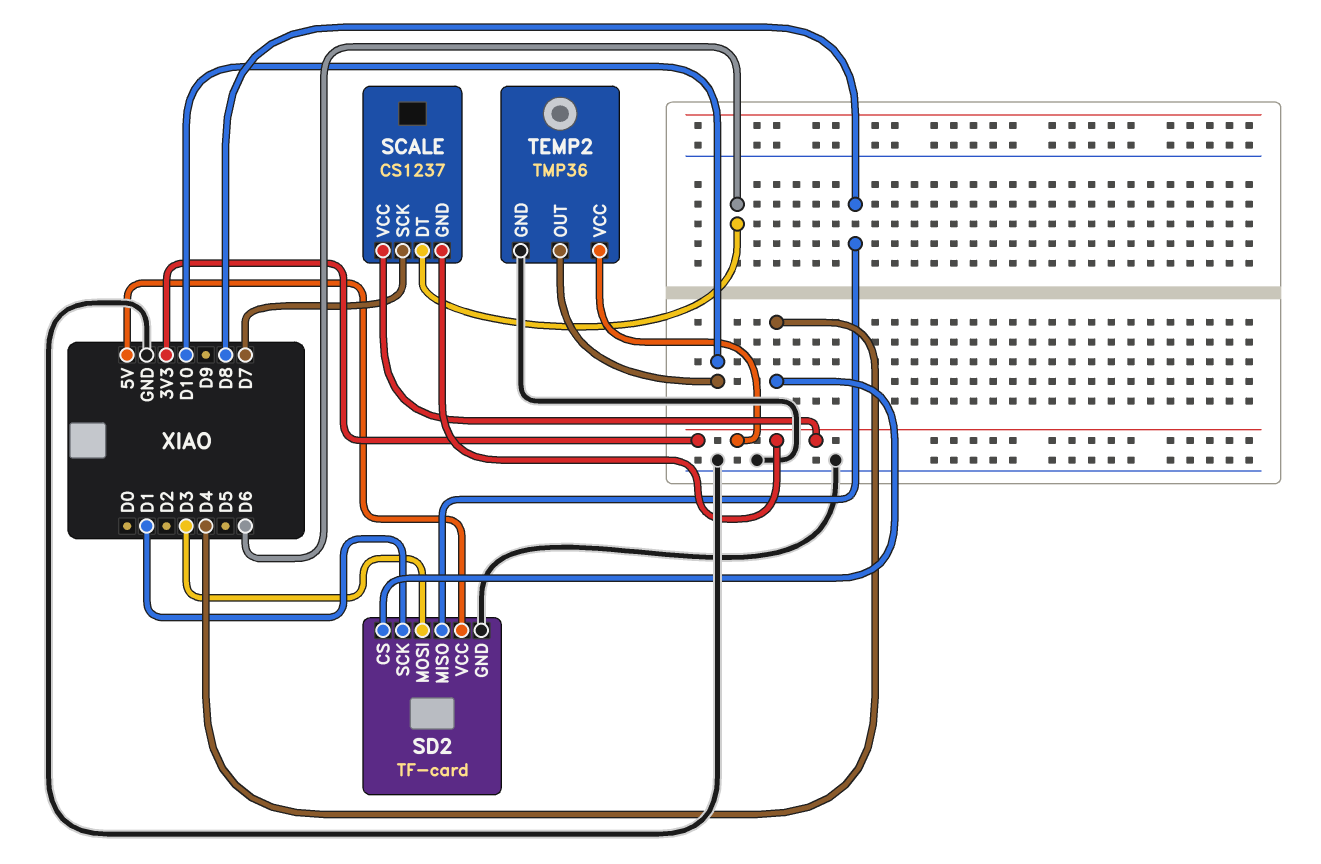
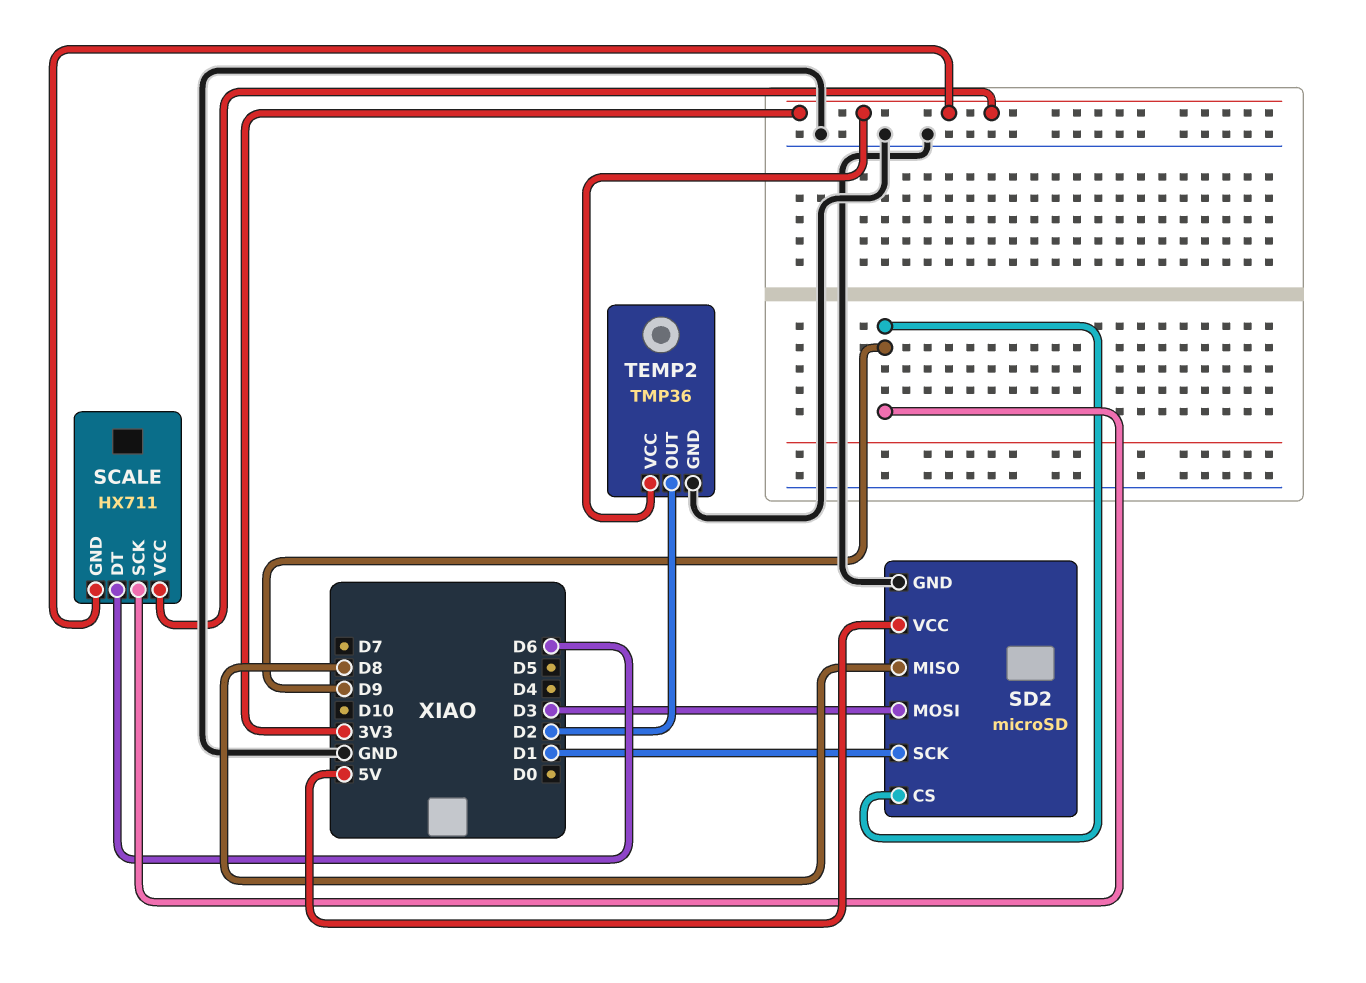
SCALE: CS1237 -> HX711
SCALE pin SCK: D7 -> D9
SD2: TF-card -> microSD
SD2 pin CS: D4 -> D9
TEMP2 pin OUT: D10 -> D2

